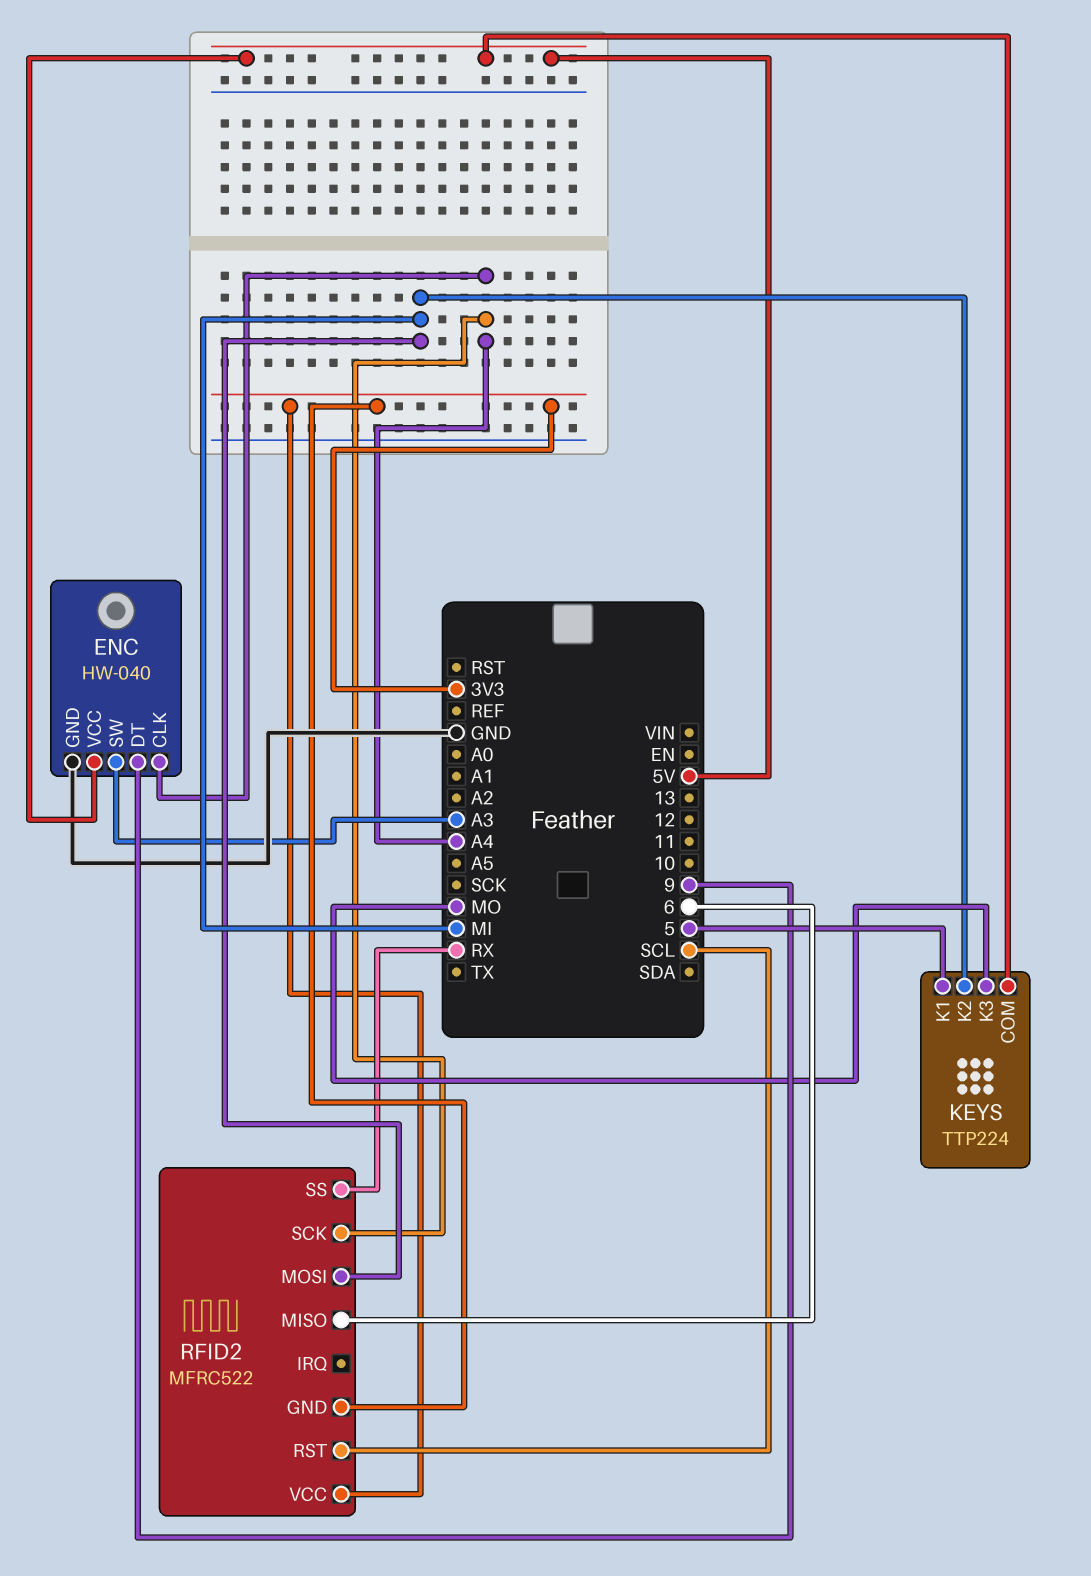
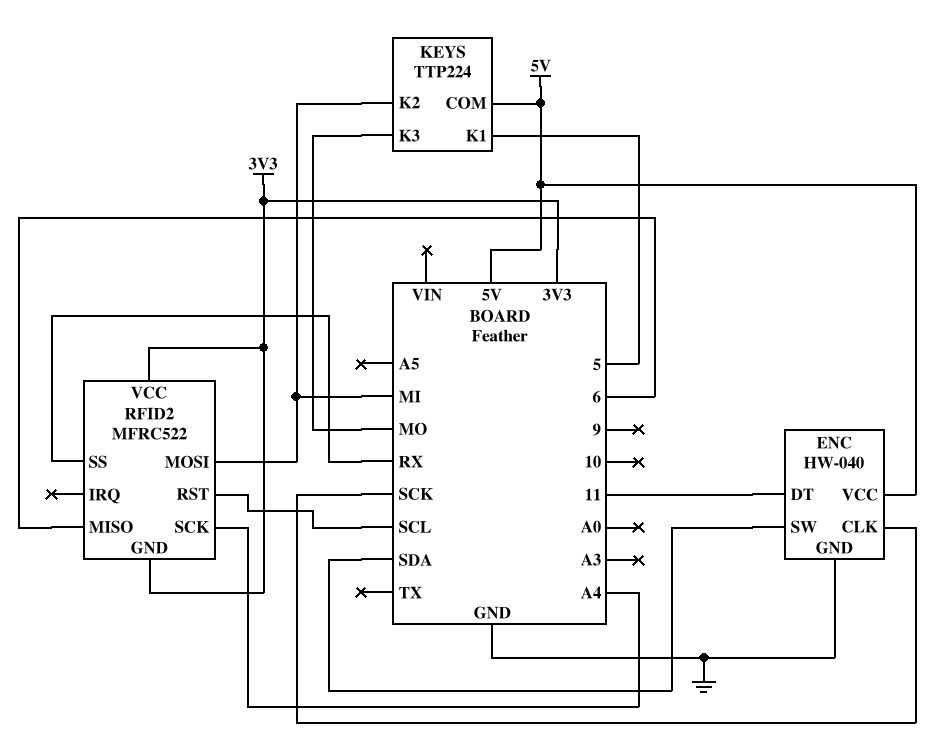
ENC pin CLK: A4 -> SCK
ENC pin DT: 9 -> 11
ENC pin SW: A3 -> SDA

